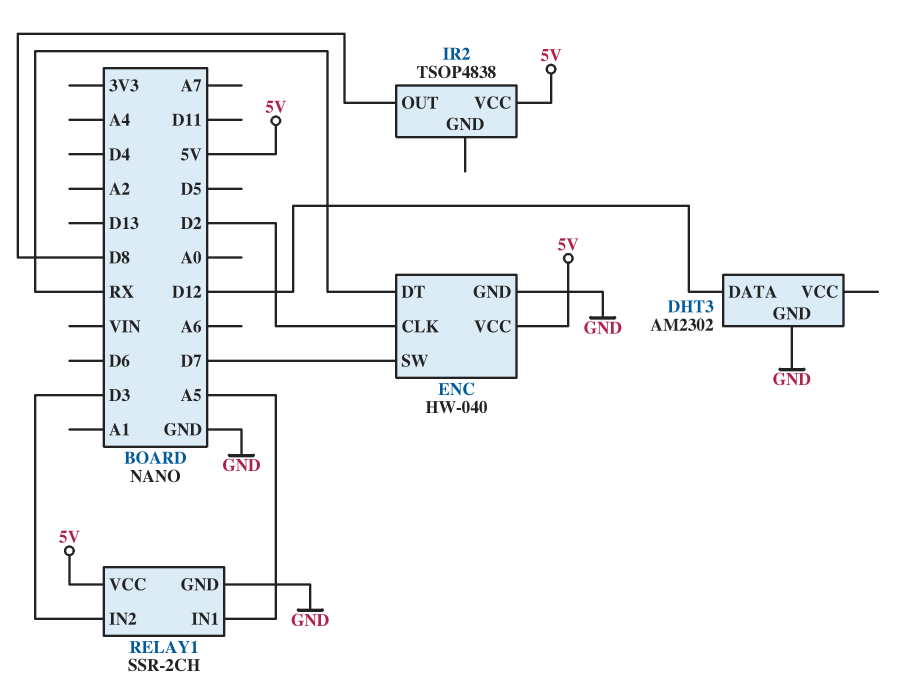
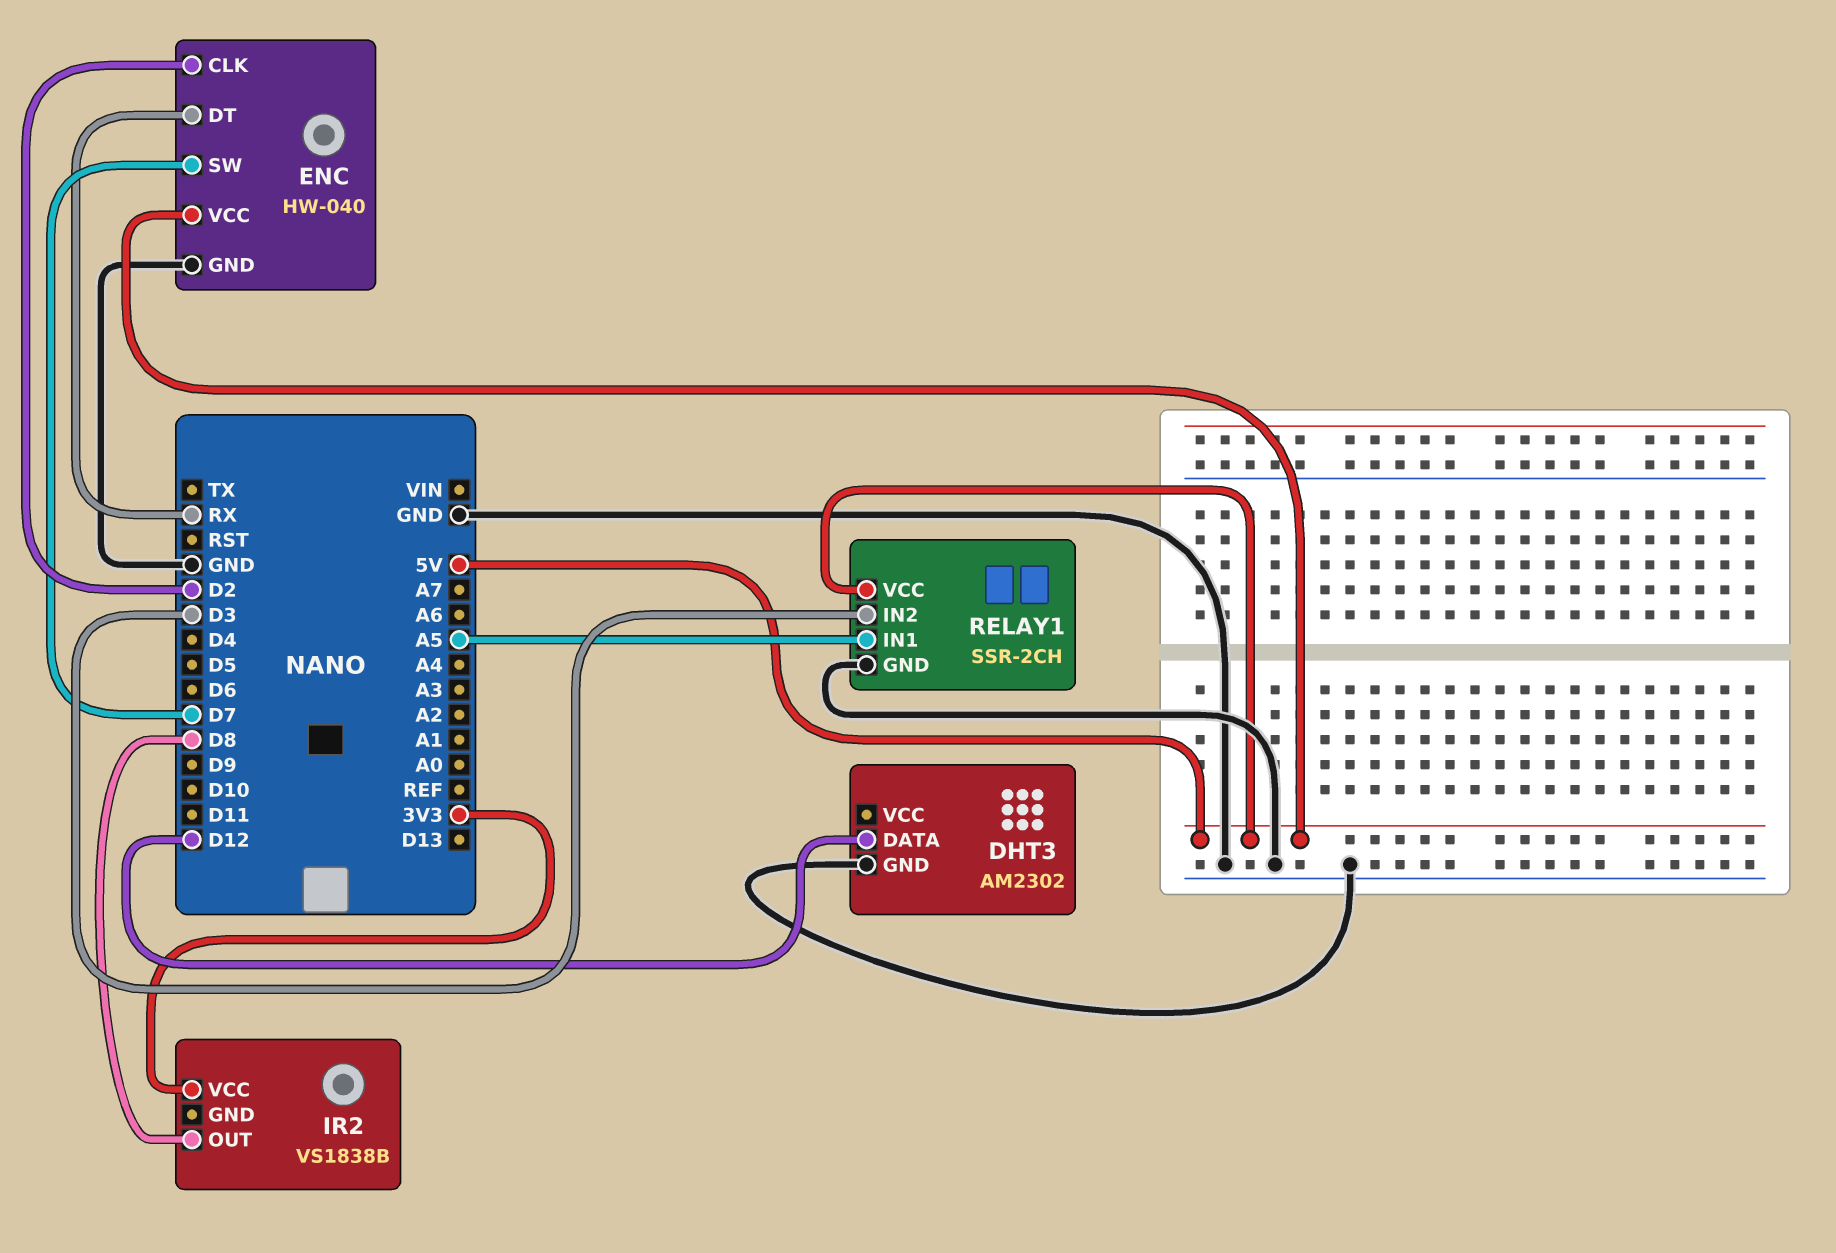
IR2: TSOP4838 -> VS1838B
IR2 pin VCC: 5V -> 3V3

